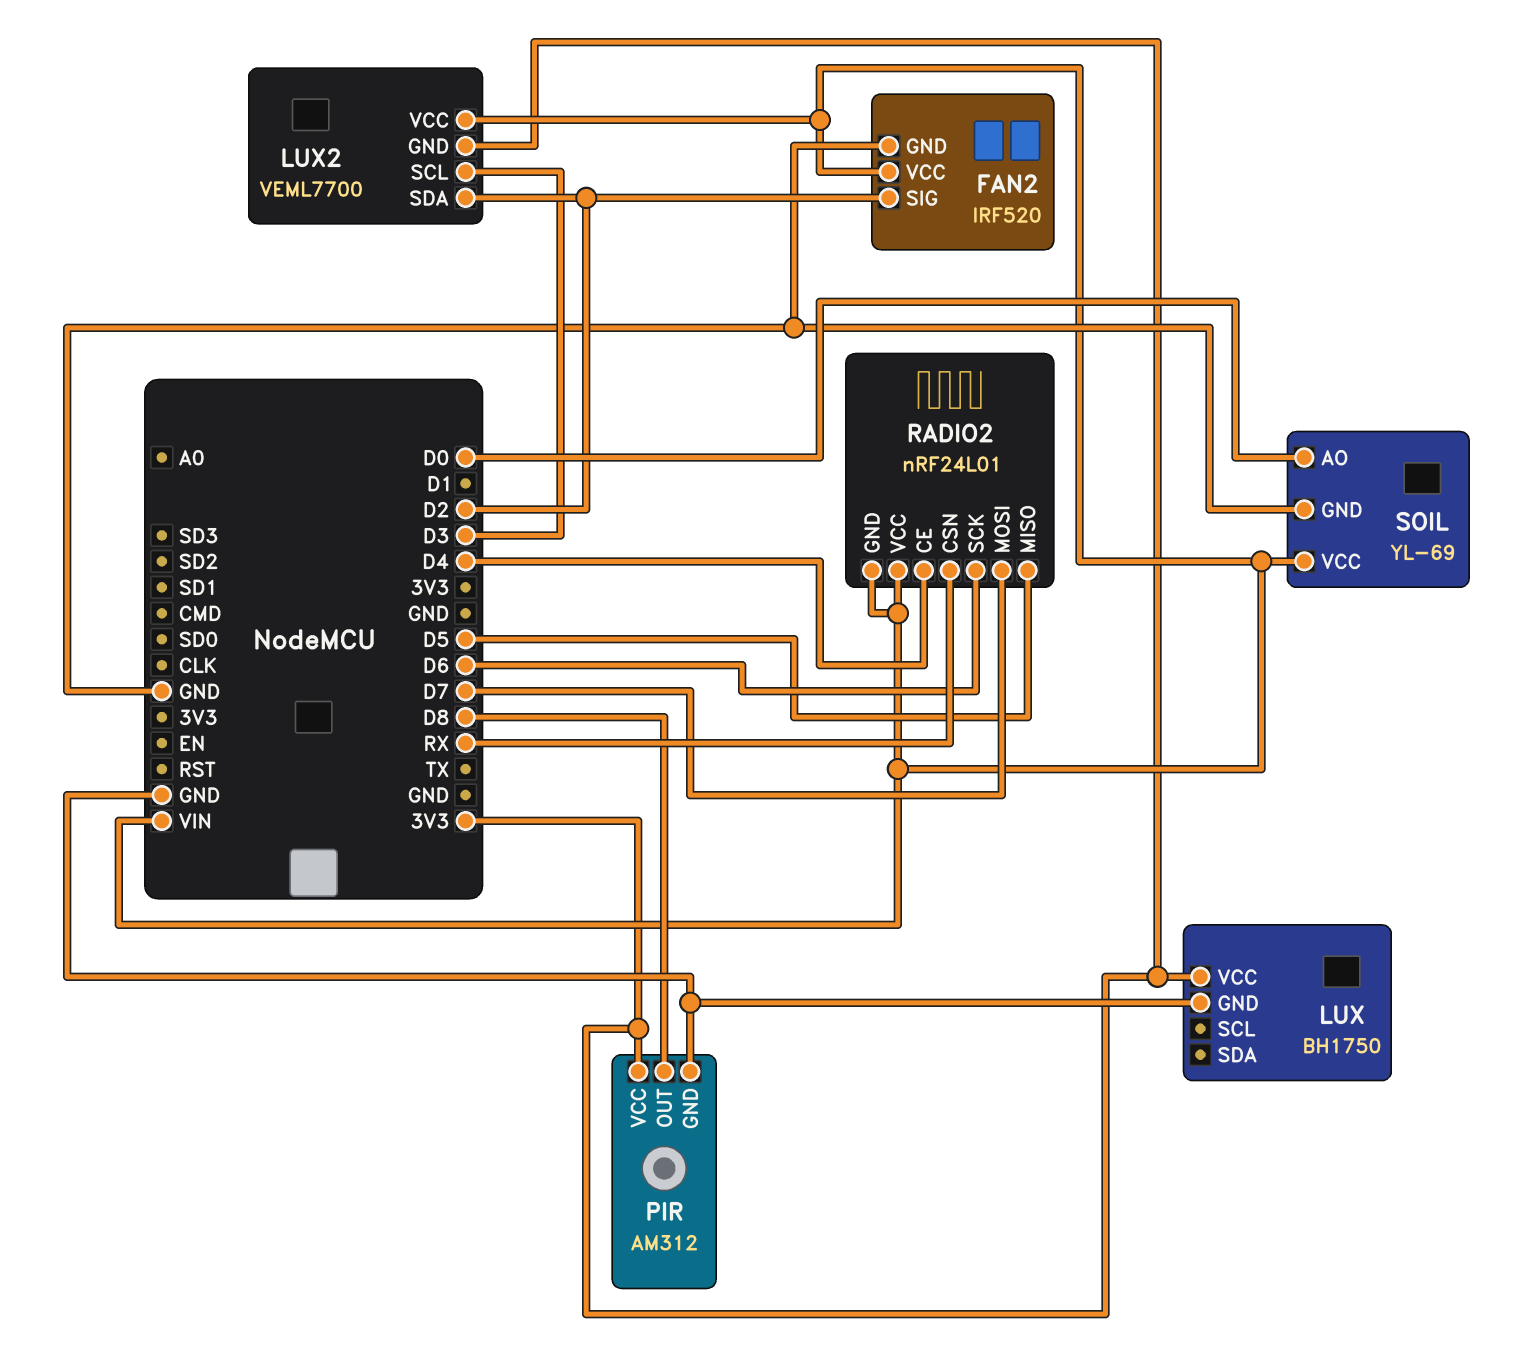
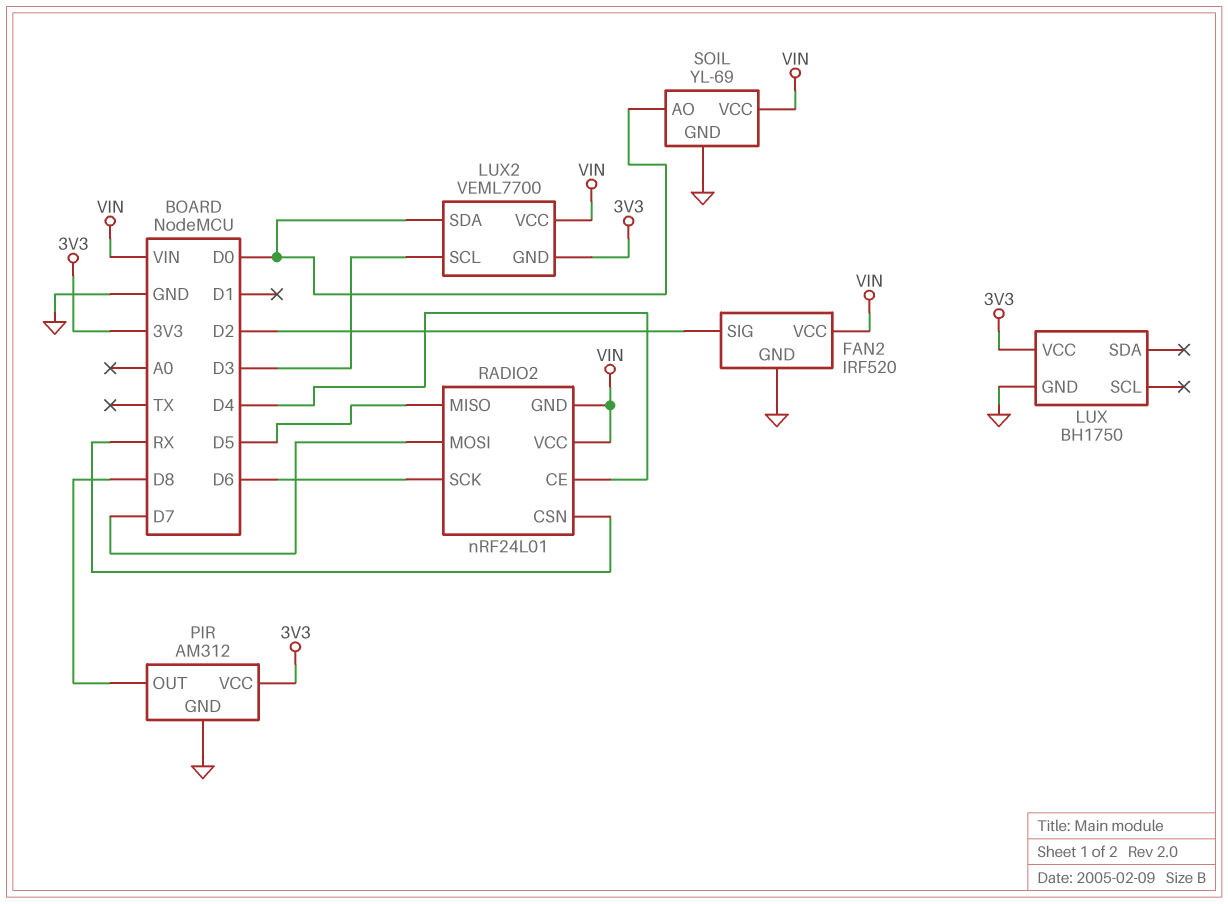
LUX2 pin SDA: D2 -> D0

